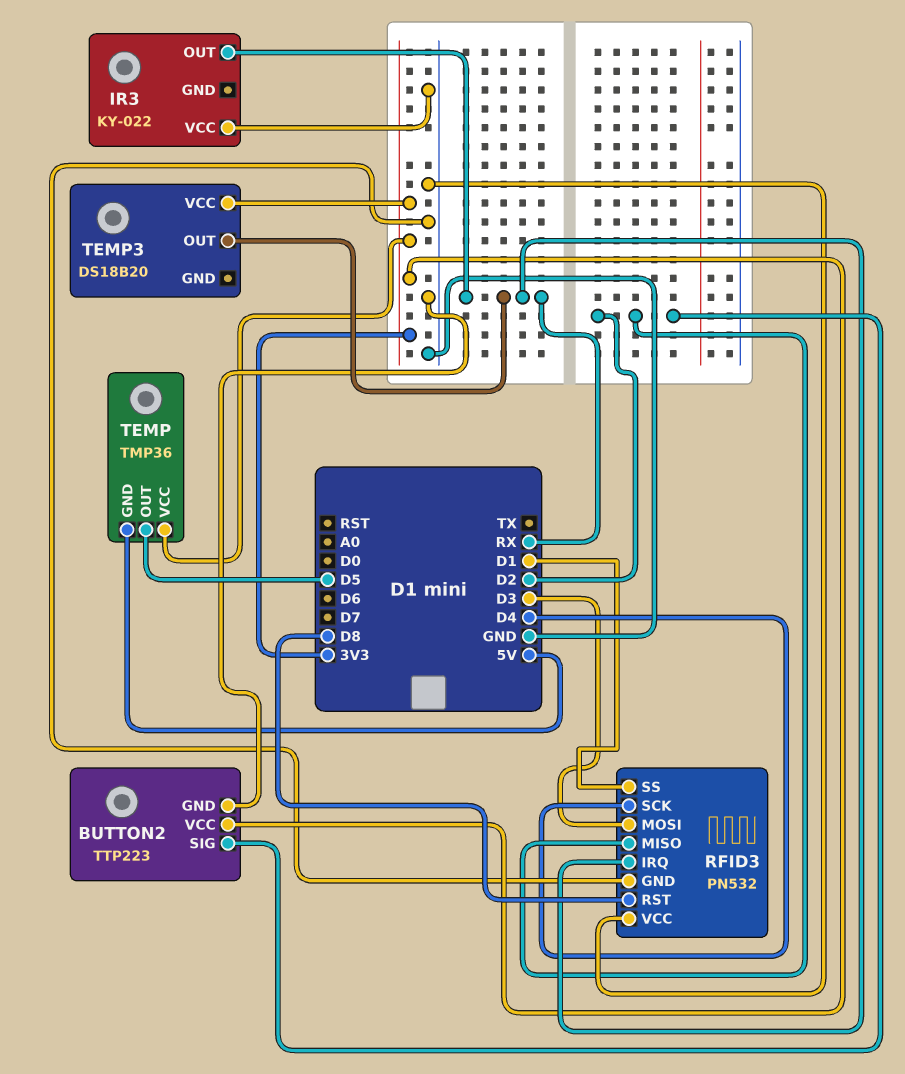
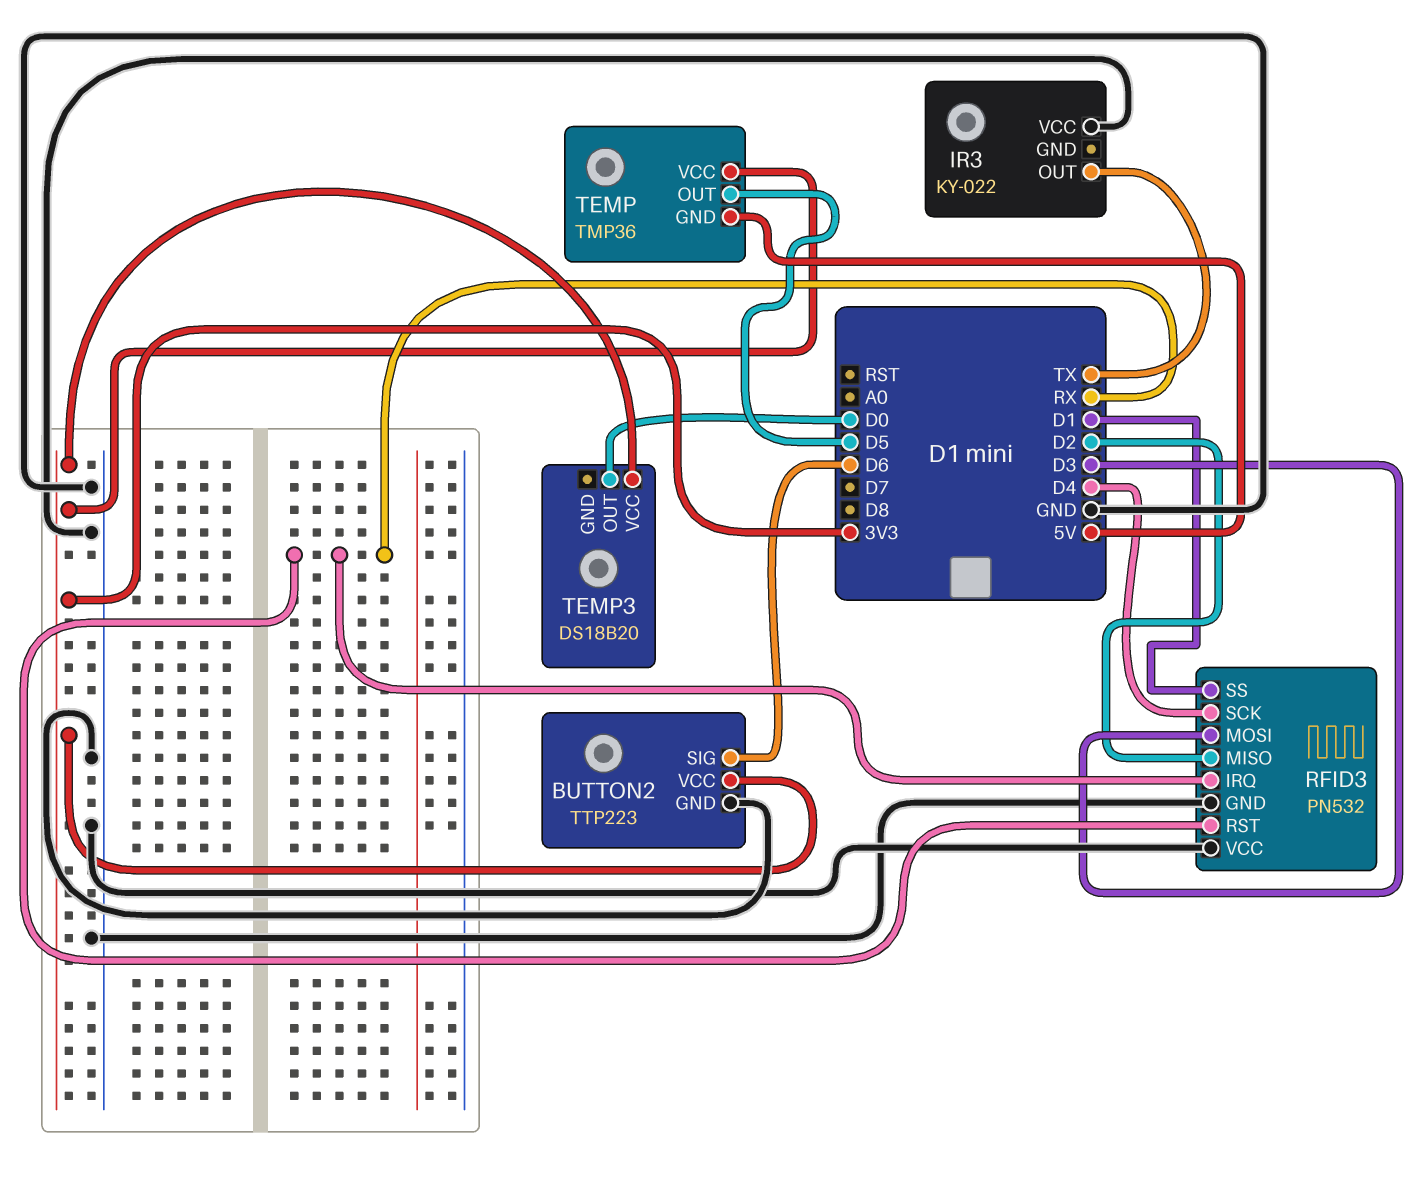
BUTTON2 pin SIG: D2 -> D6
IR3 pin OUT: RX -> TX
RFID3 pin RST: D8 -> RX
TEMP3 pin OUT: RX -> D0

